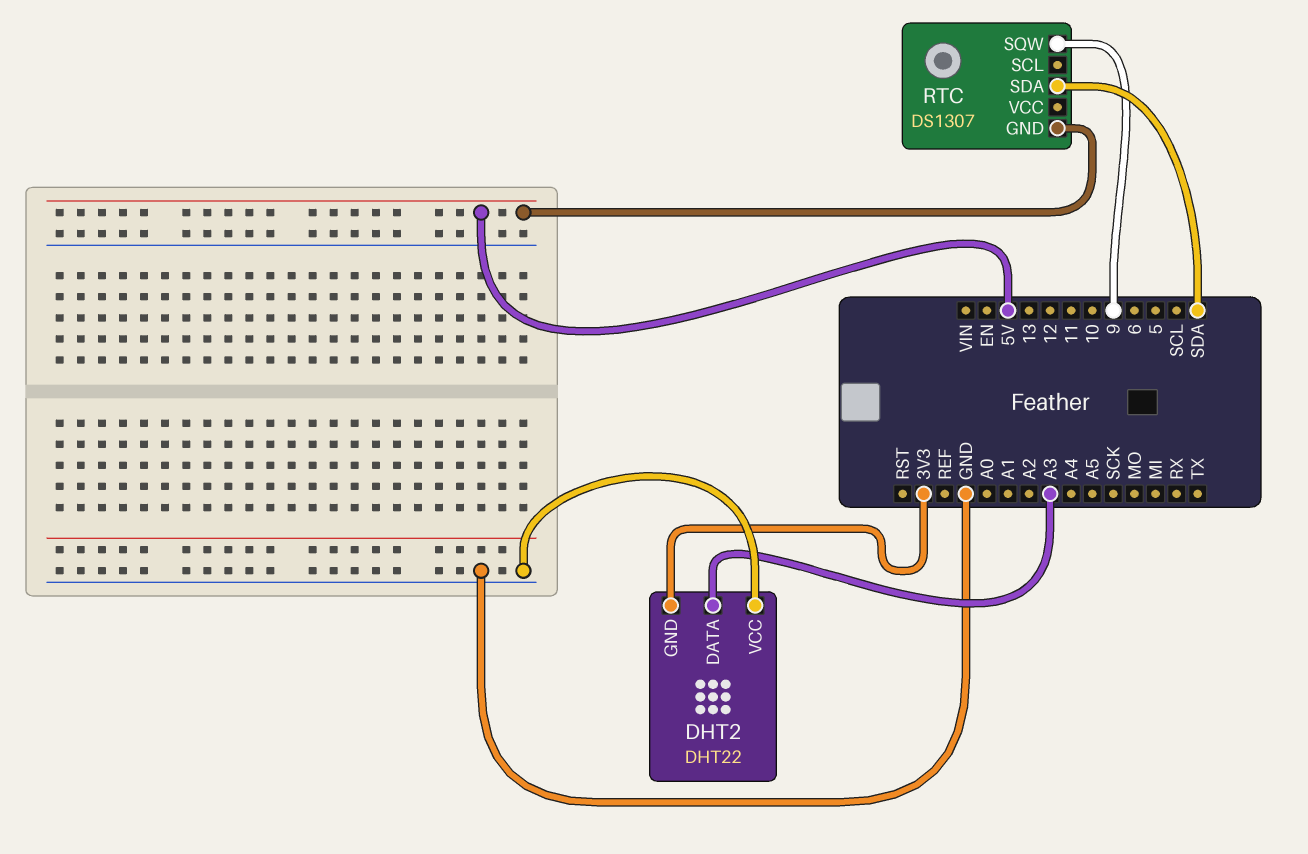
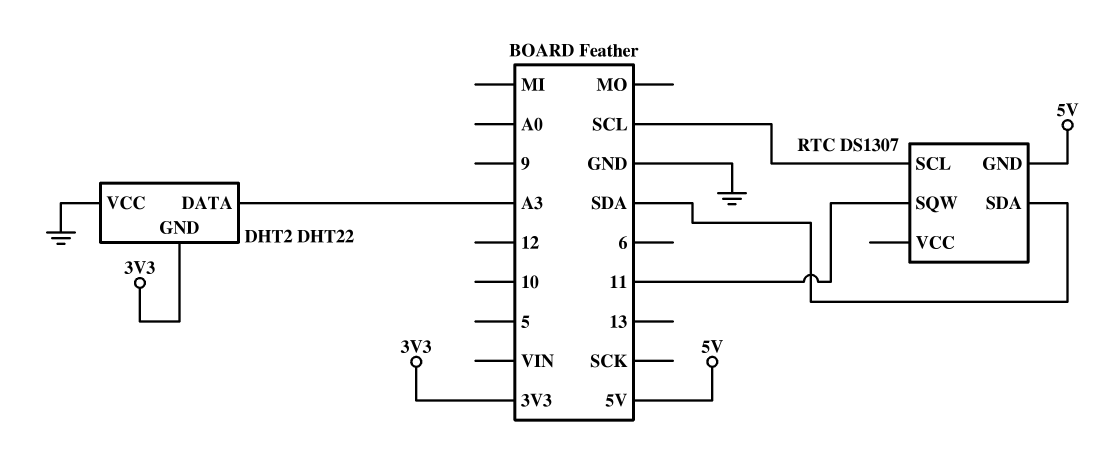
RTC pin SCL: none -> SCL
RTC pin SQW: 9 -> 11

